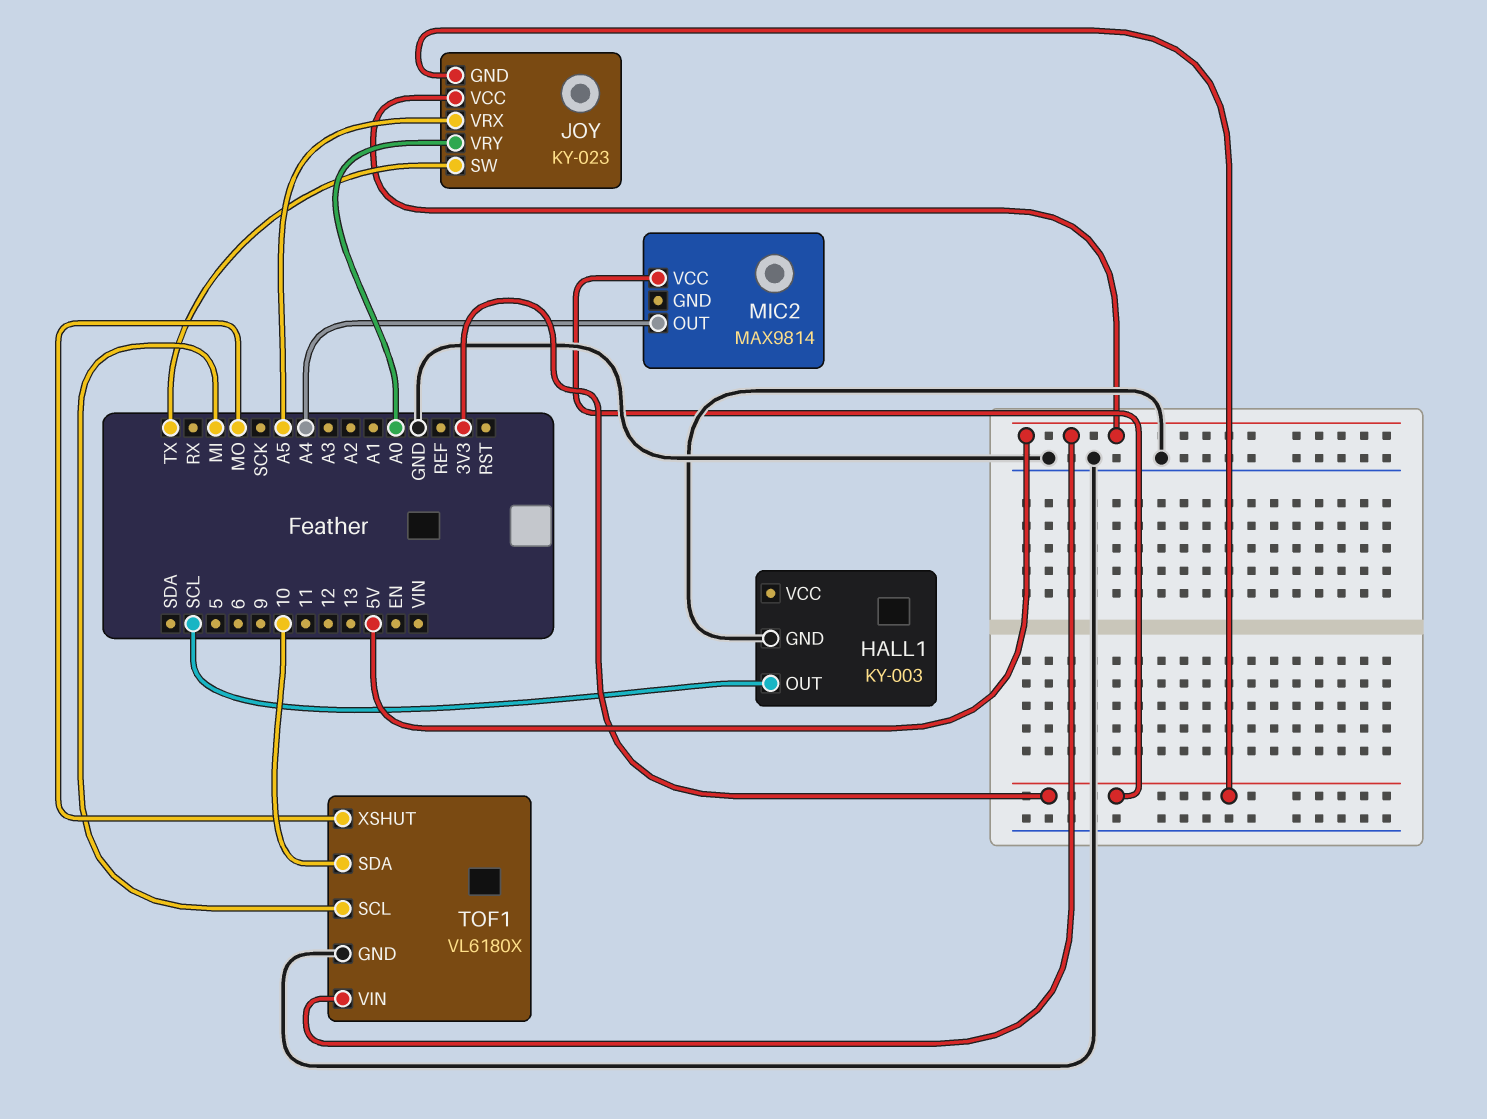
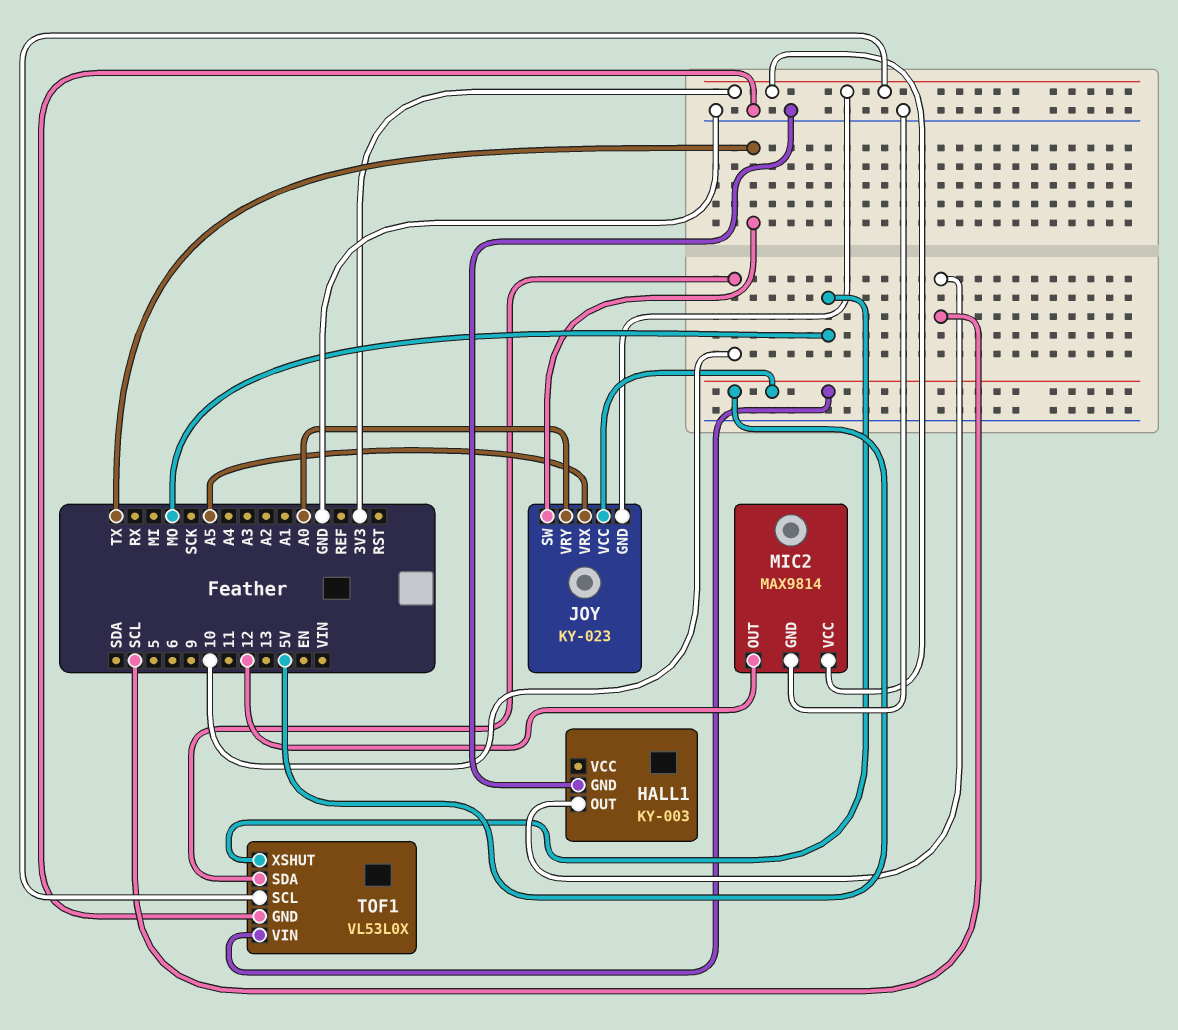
MIC2 pin GND: none -> GND
MIC2 pin OUT: A4 -> 12
TOF1: VL6180X -> VL53L0X
TOF1 pin SCL: MI -> 3V3

